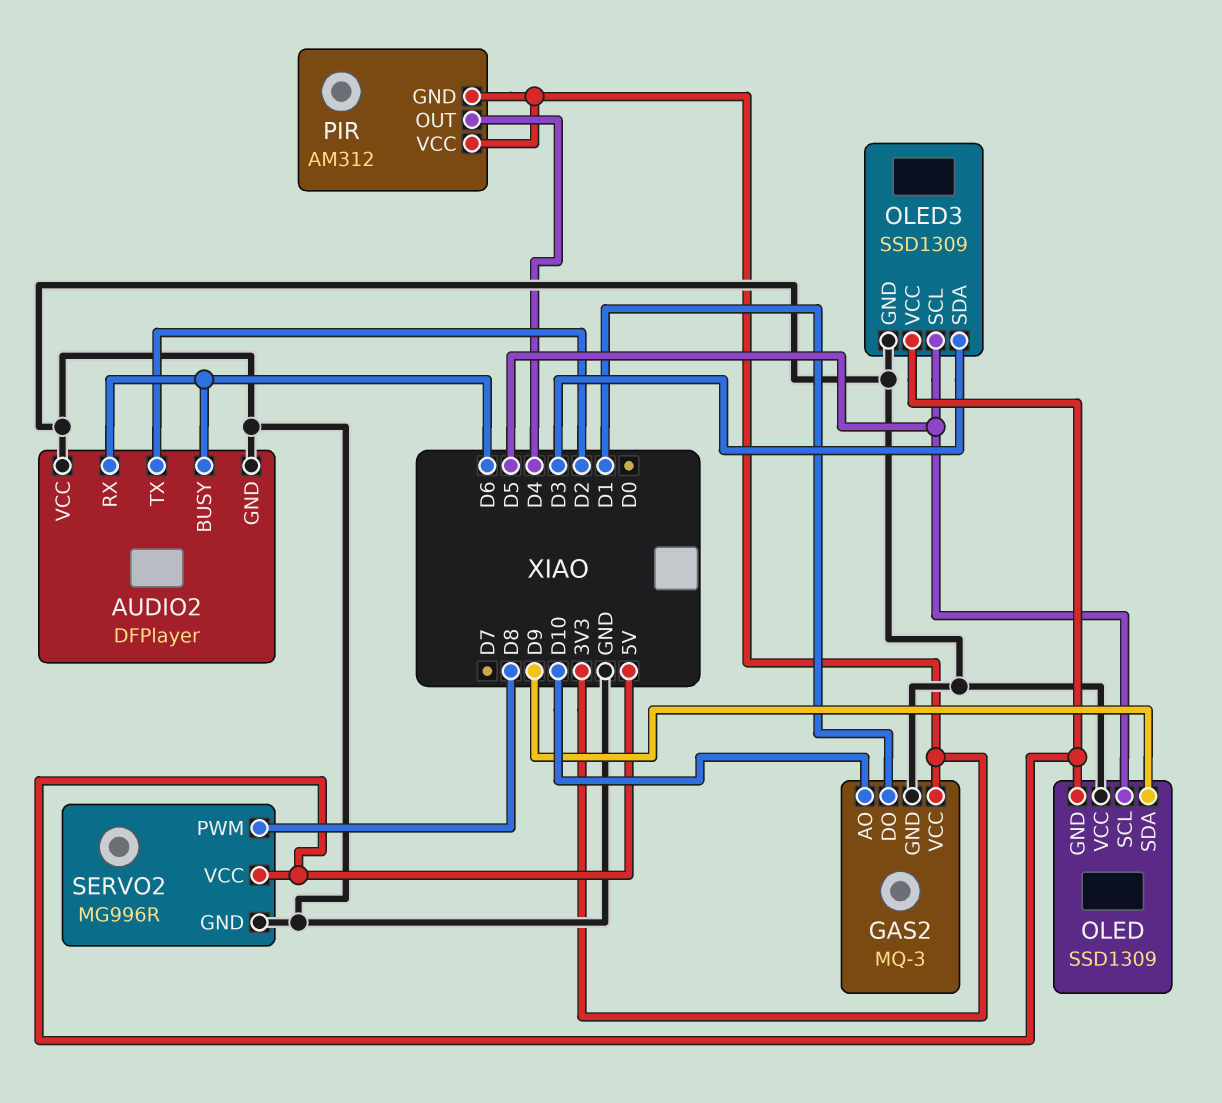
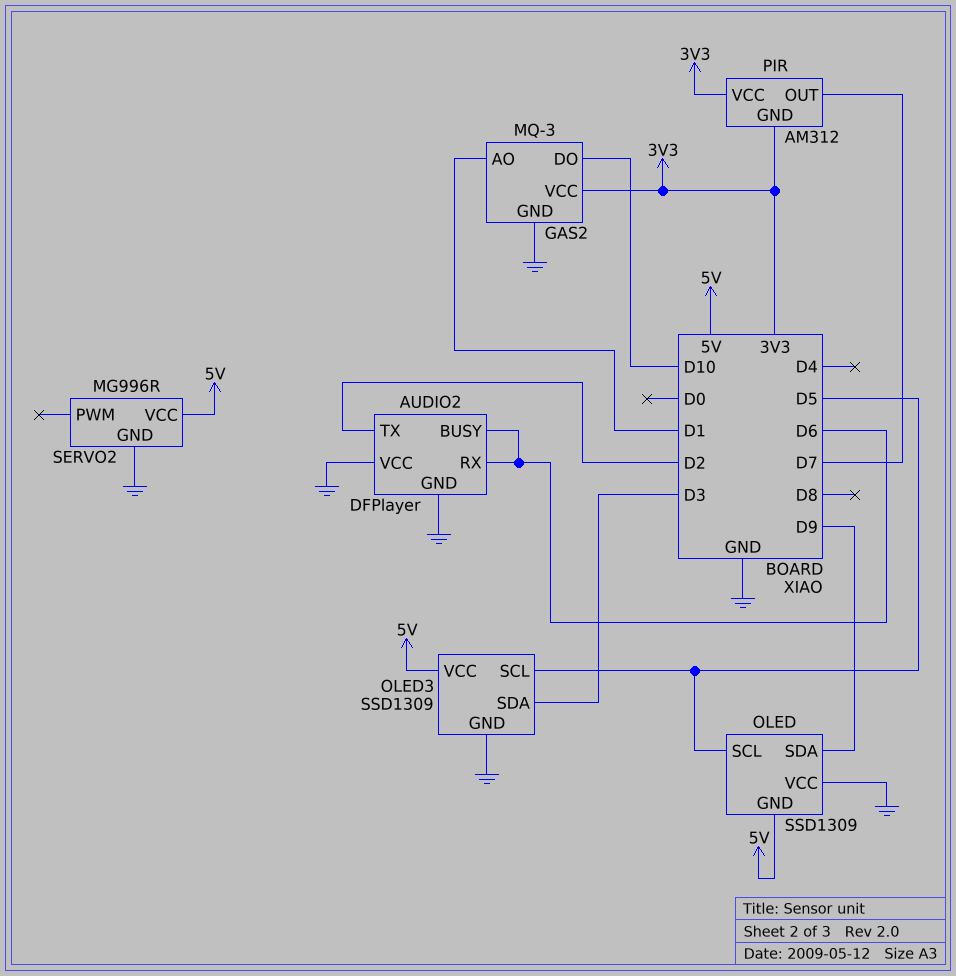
GAS2 pin AO: D10 -> D1
GAS2 pin DO: D1 -> D10
PIR pin OUT: D4 -> D7
SERVO2 pin PWM: D8 -> none

